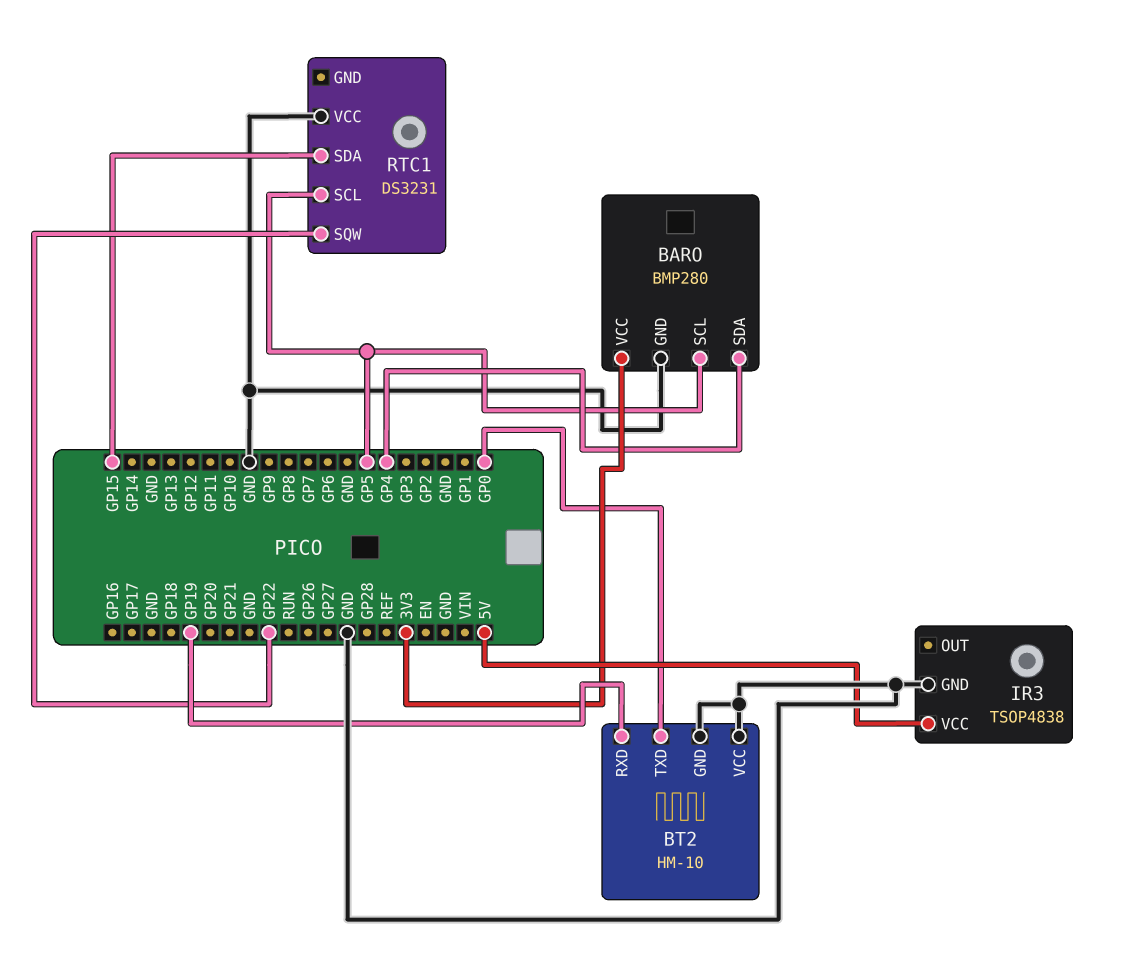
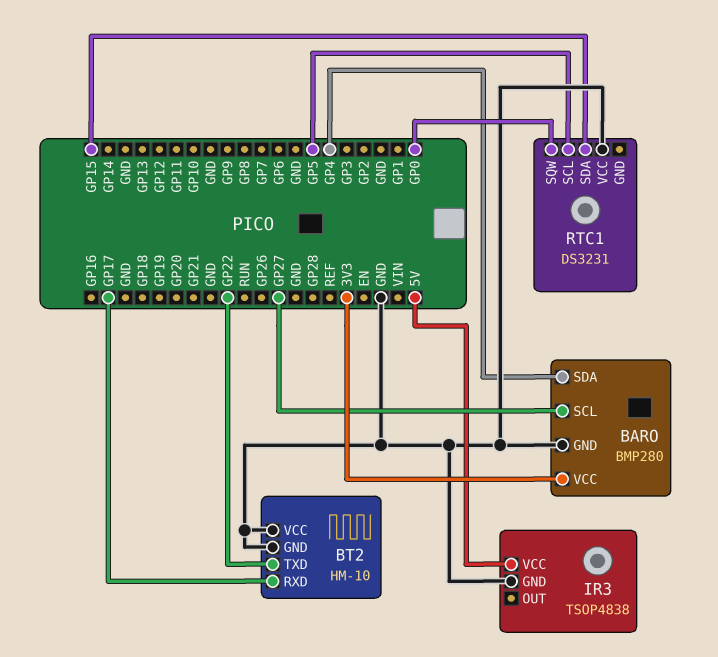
BARO pin SCL: GP5 -> GP27
BT2 pin RXD: GP19 -> GP17
BT2 pin TXD: GP0 -> GP22
RTC1 pin SQW: GP22 -> GP0

